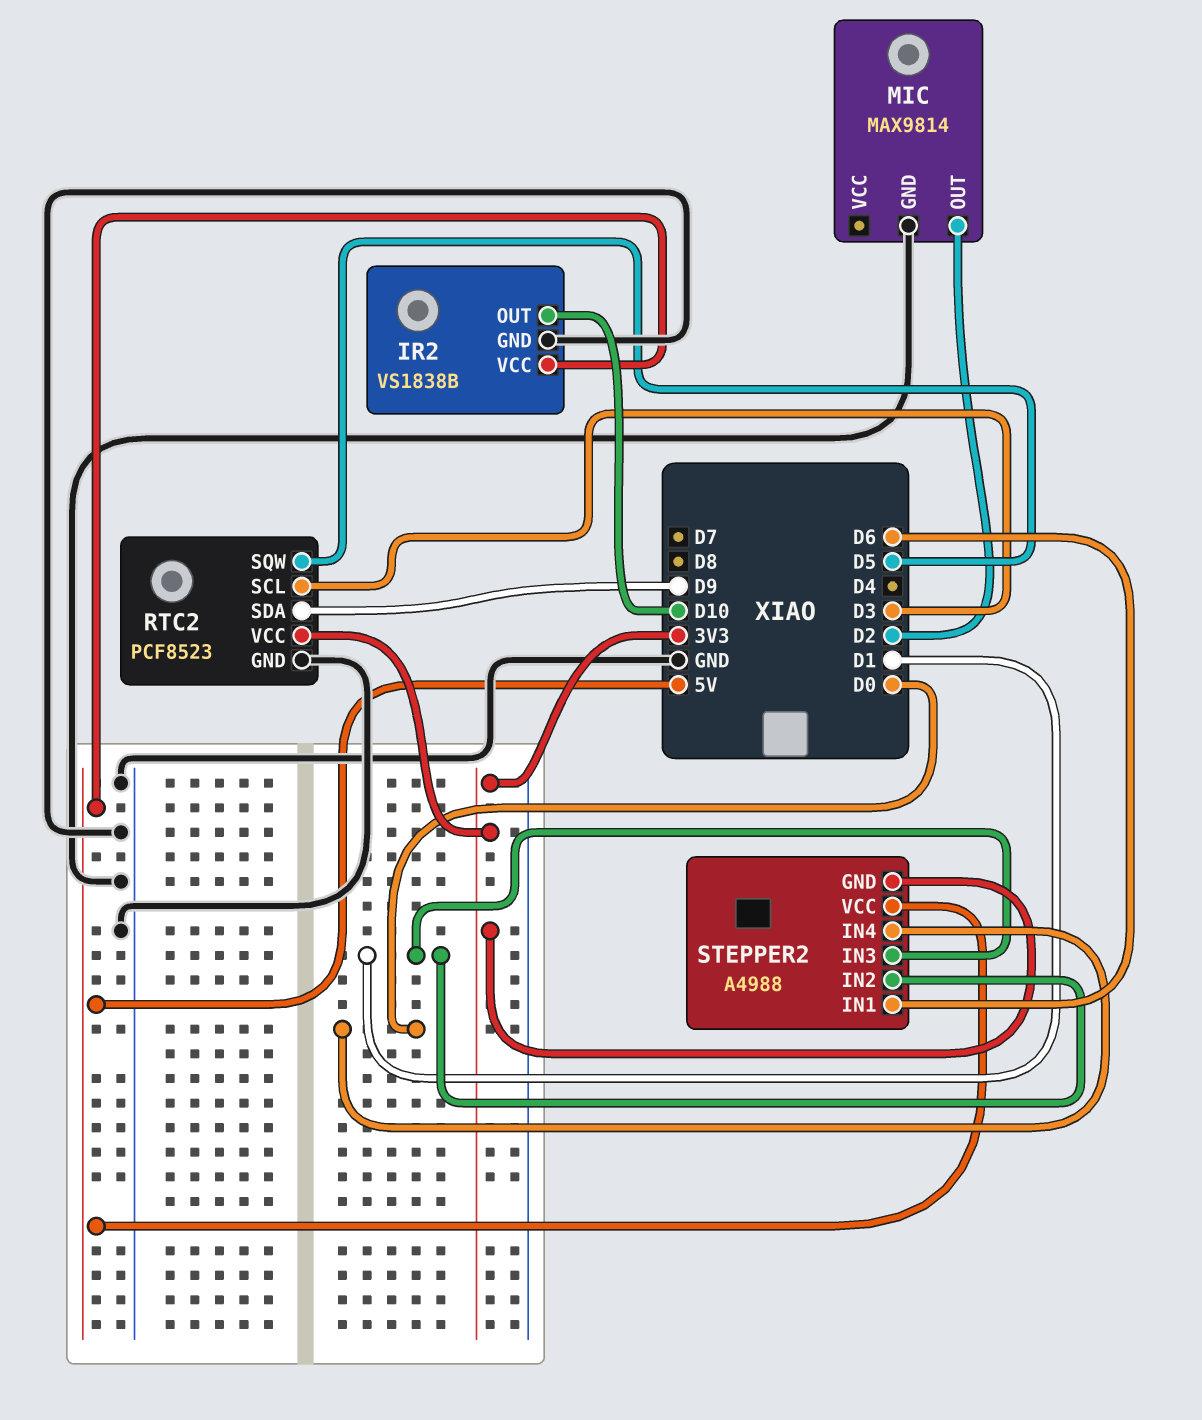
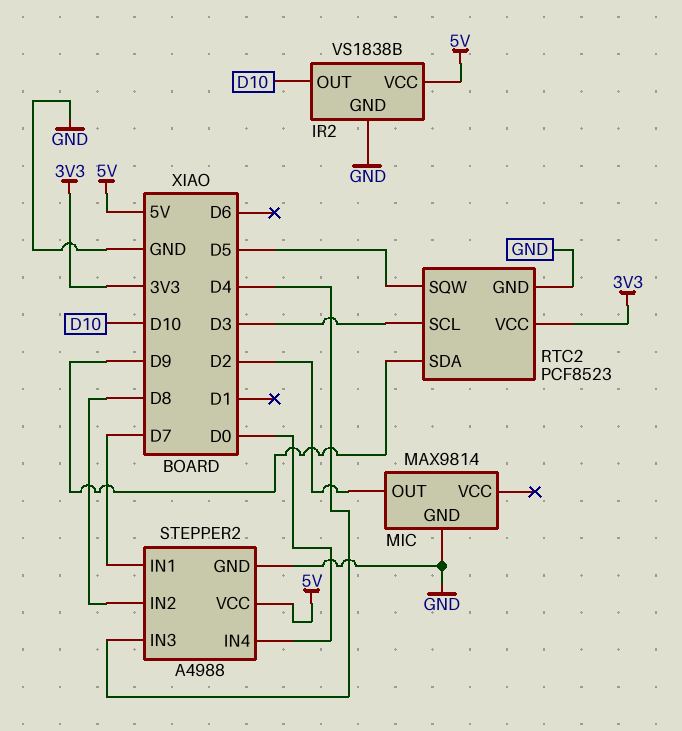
STEPPER2 pin GND: 3V3 -> GND
STEPPER2 pin IN1: D6 -> D7
STEPPER2 pin IN2: D1 -> D8
STEPPER2 pin IN3: D1 -> D4

